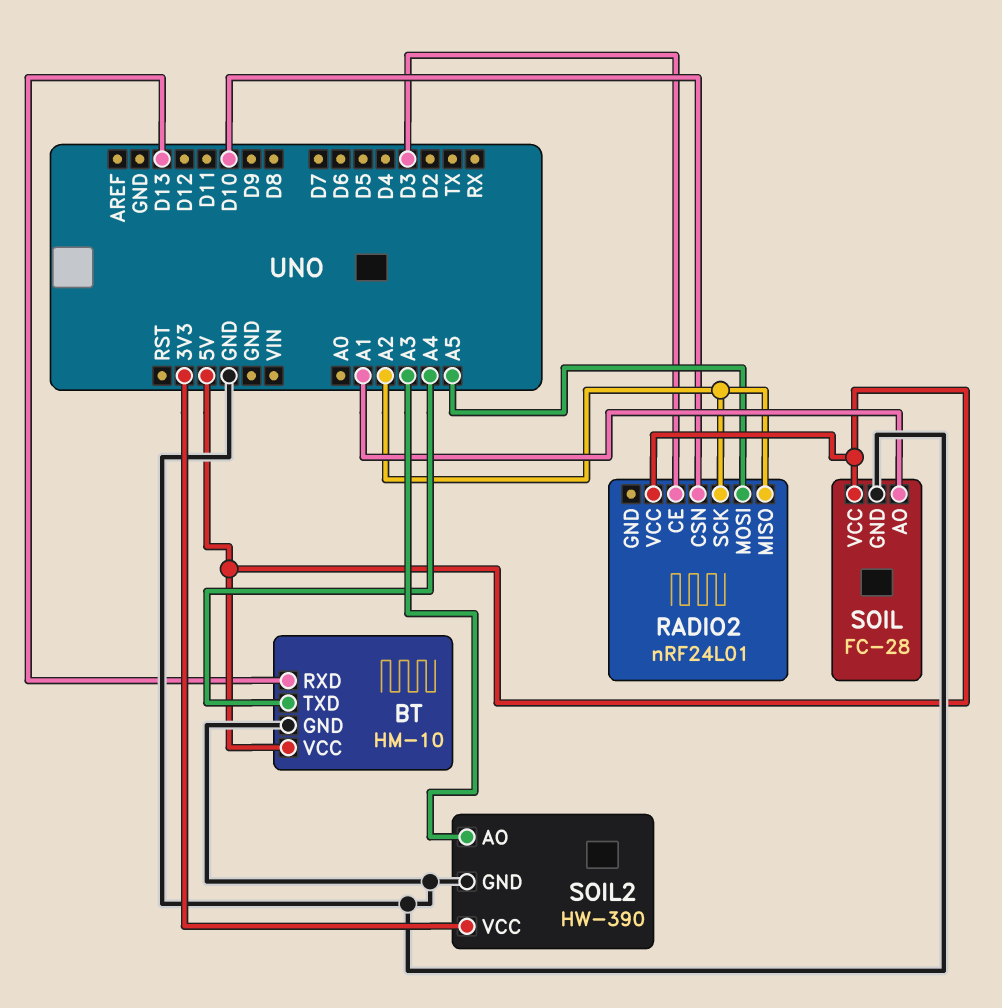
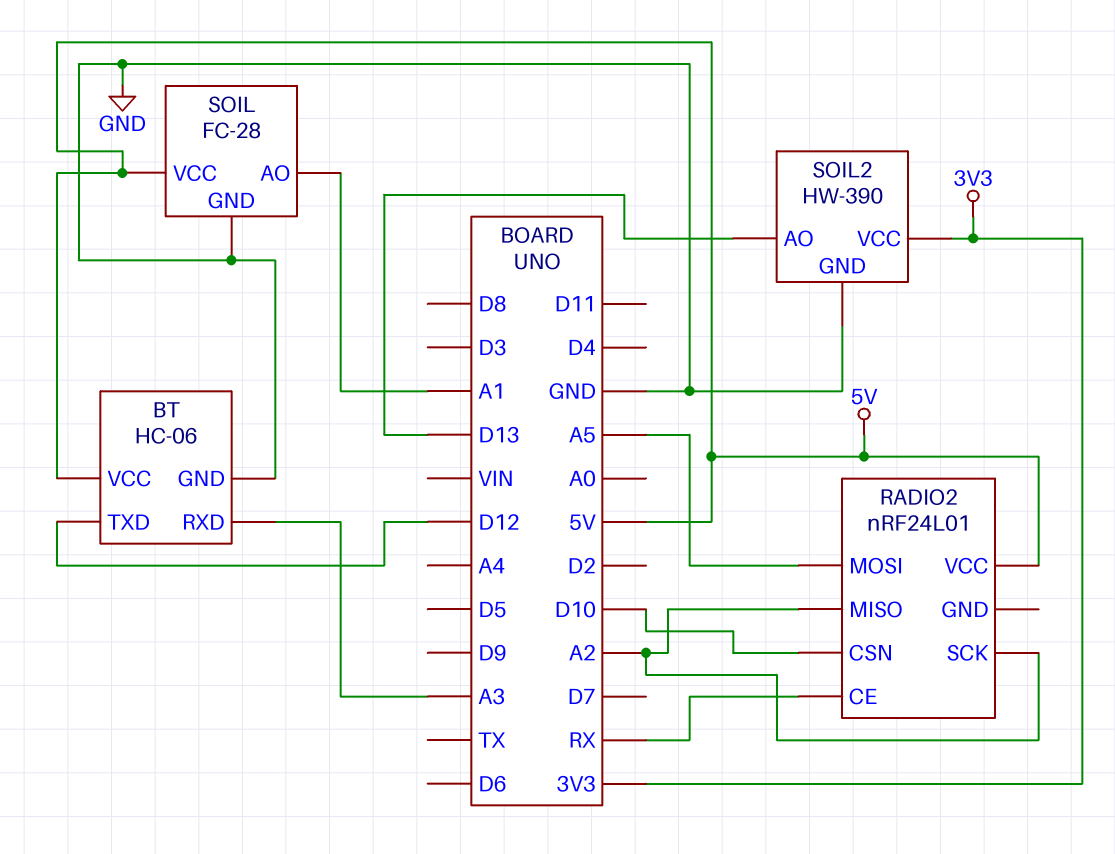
BT: HM-10 -> HC-06
BT pin RXD: D13 -> A3
BT pin TXD: A4 -> D12
RADIO2 pin CE: D3 -> RX
SOIL2 pin AO: A3 -> D13

